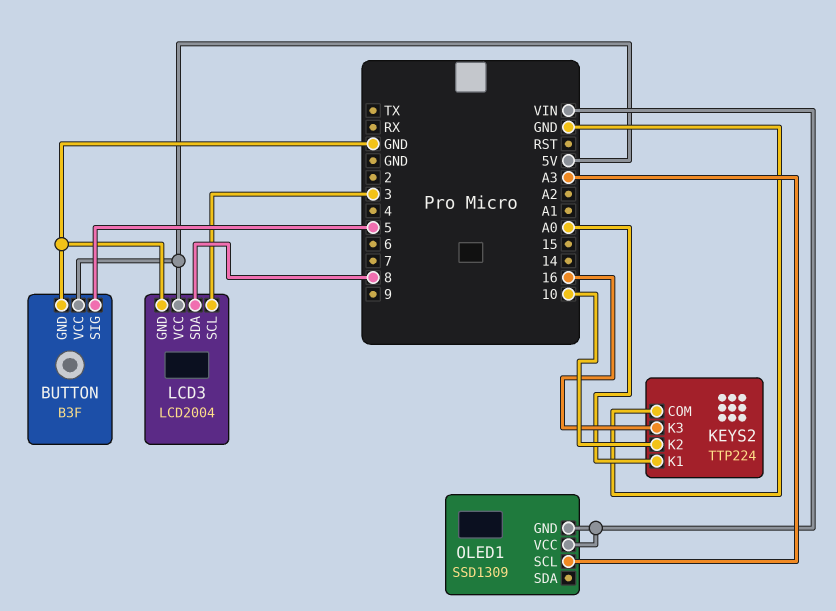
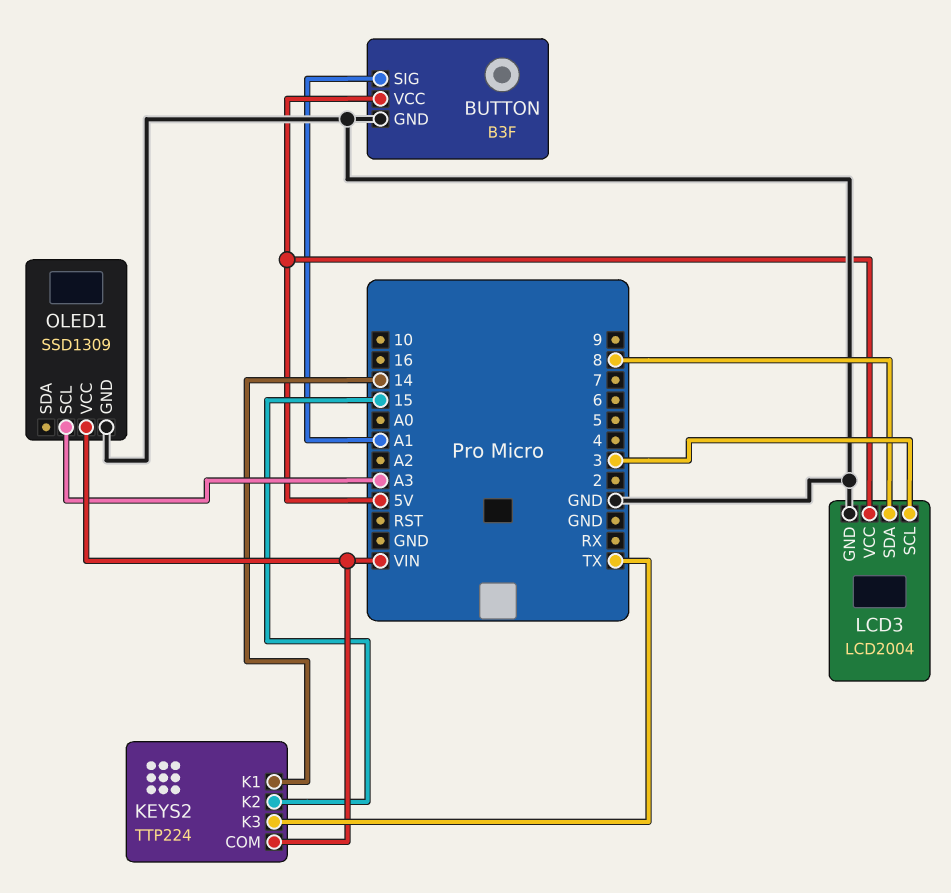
BUTTON pin SIG: 5 -> A1
KEYS2 pin COM: GND -> VIN
KEYS2 pin K1: A0 -> 14
KEYS2 pin K2: 10 -> 15
KEYS2 pin K3: 16 -> TX
OLED1 pin GND: VIN -> GND

